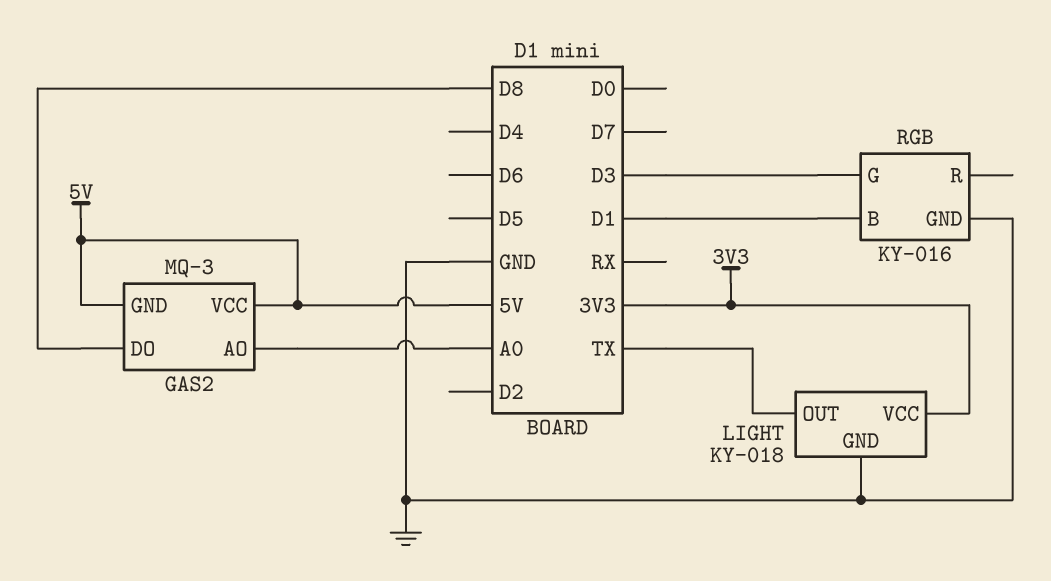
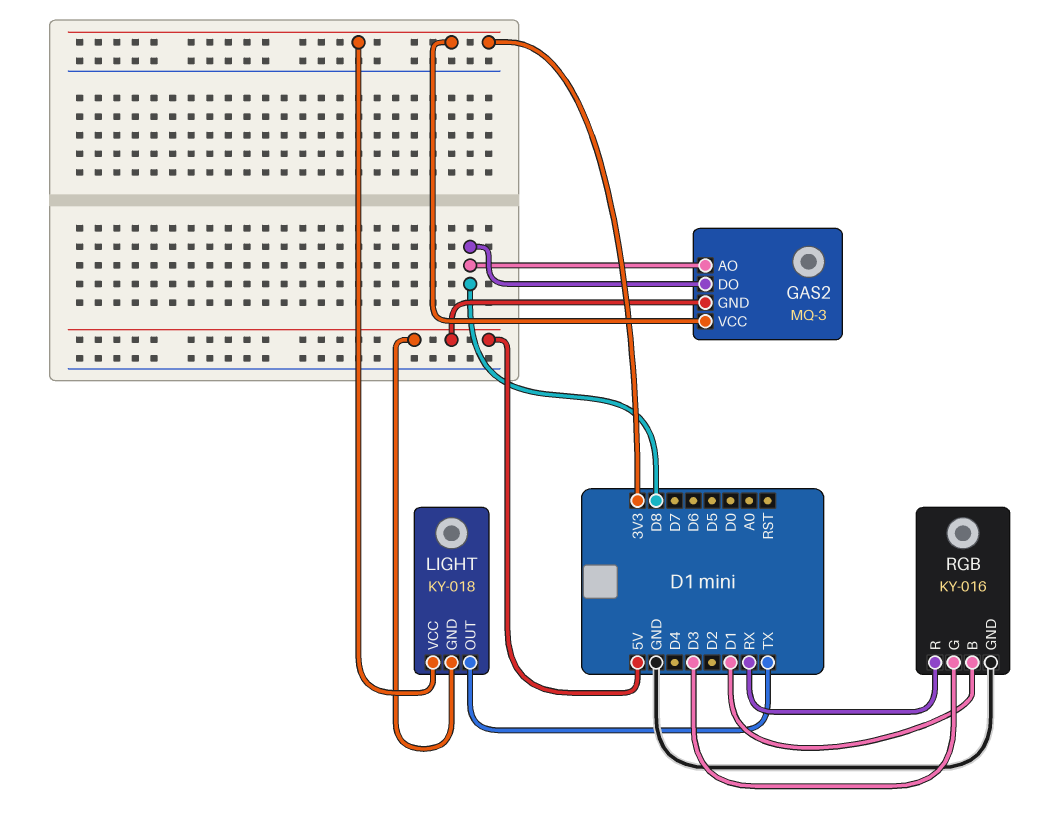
GAS2 pin AO: A0 -> D8
GAS2 pin VCC: 5V -> 3V3
LIGHT pin GND: GND -> 5V
RGB pin R: none -> RX

